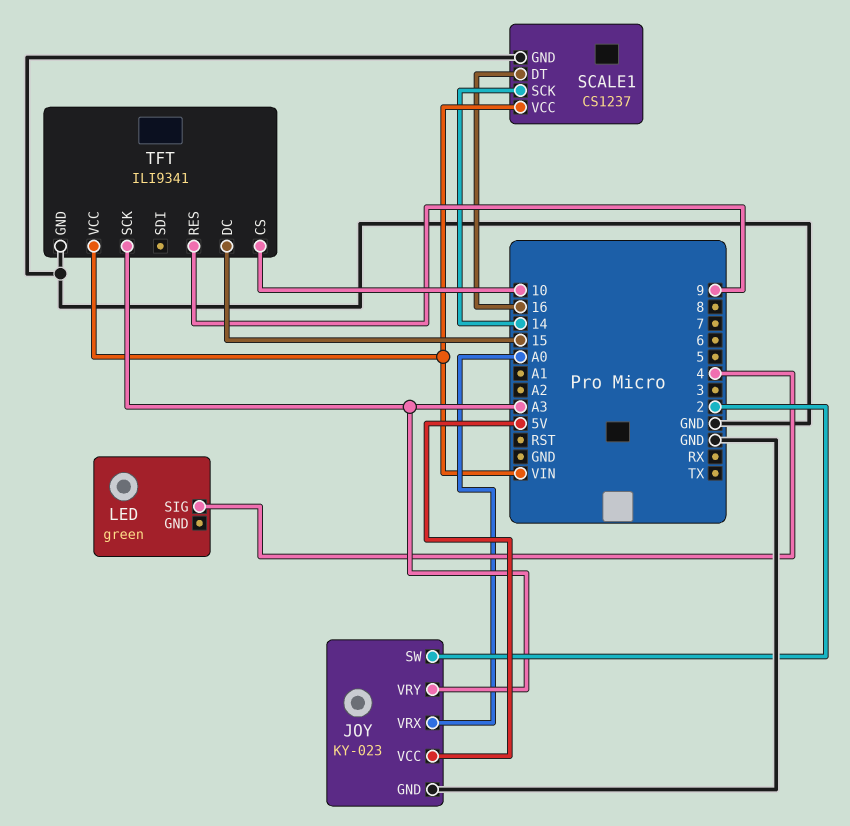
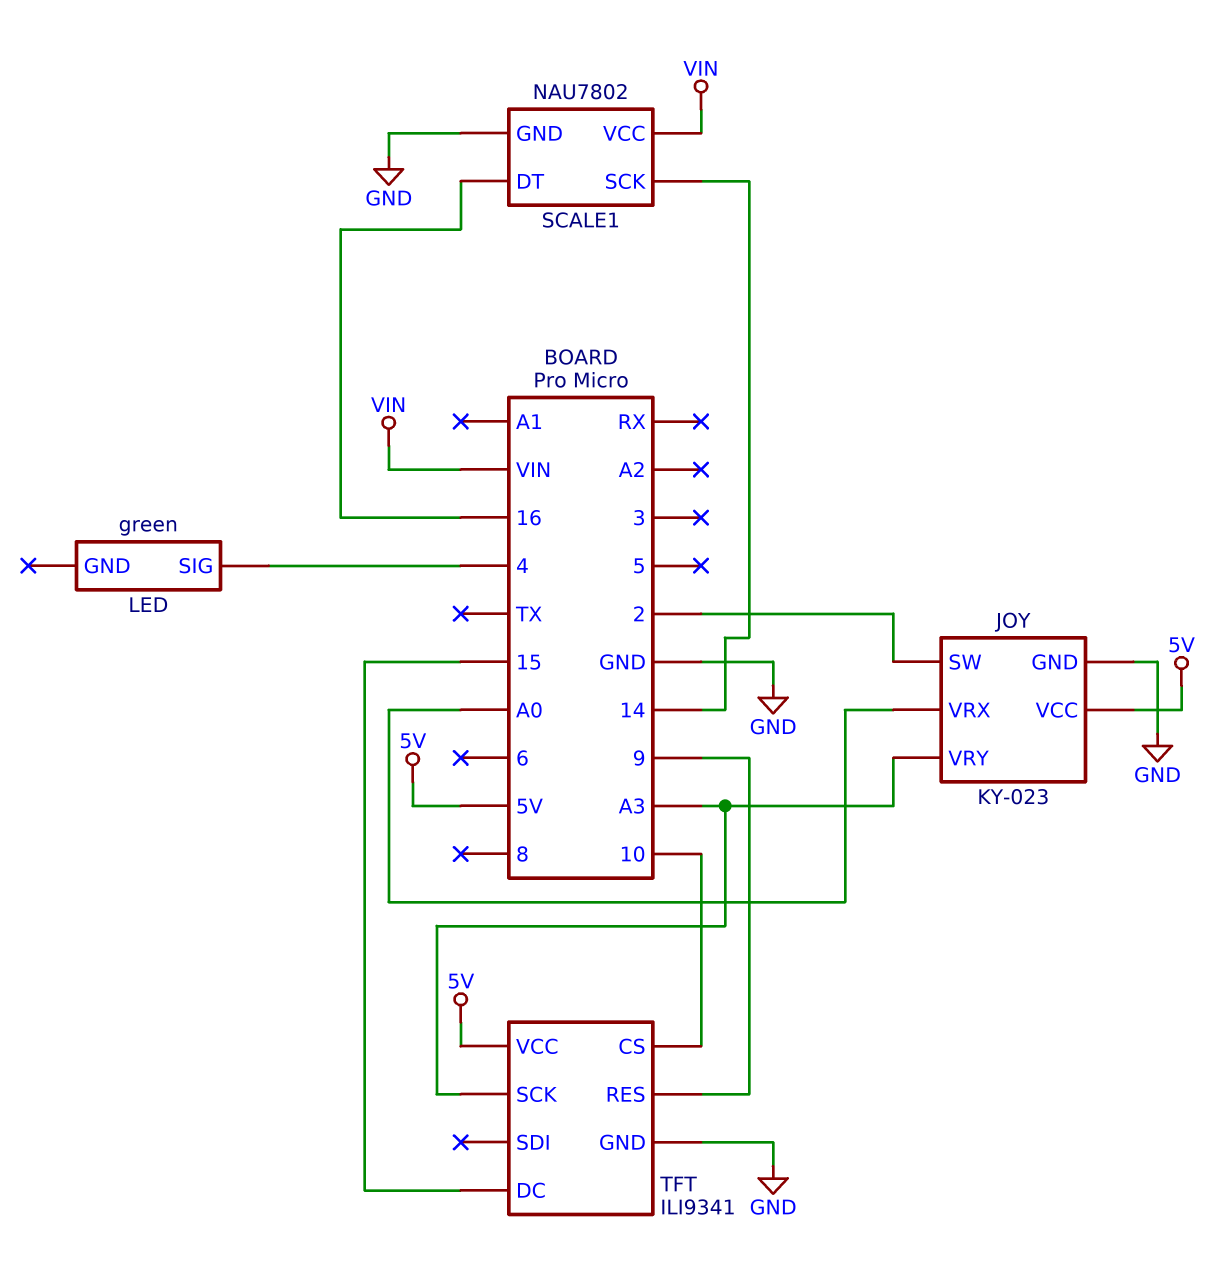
SCALE1: CS1237 -> NAU7802
TFT pin VCC: VIN -> 5V

